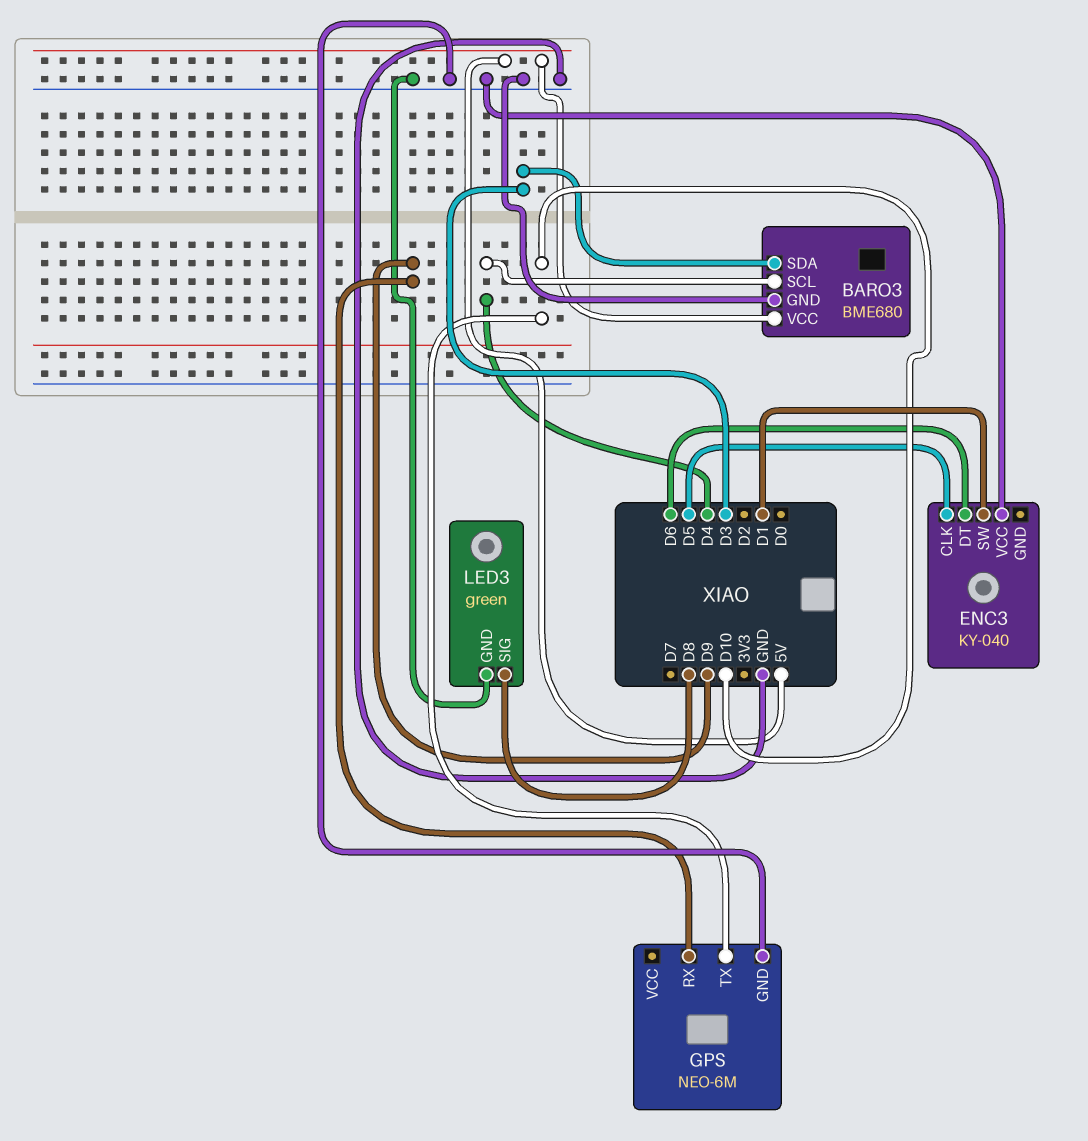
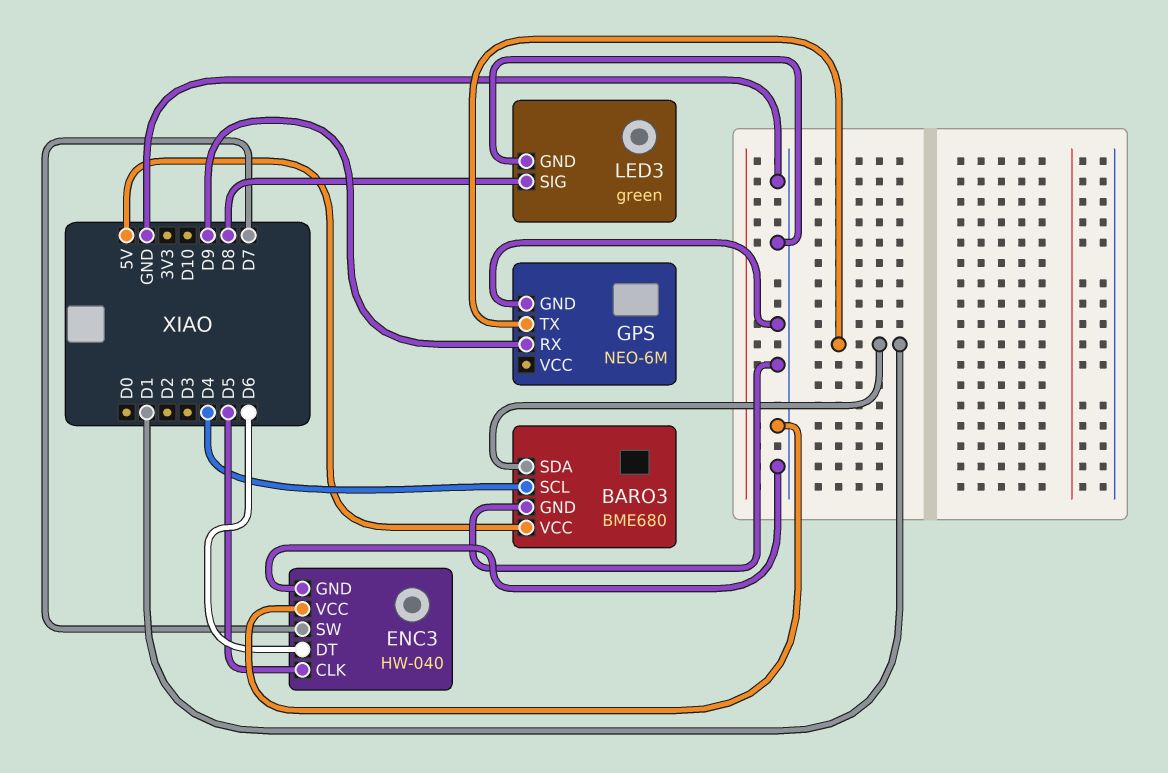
BARO3 pin SDA: D3 -> D1
ENC3: KY-040 -> HW-040
ENC3 pin GND: none -> GND
ENC3 pin SW: D1 -> D7
GPS pin TX: D10 -> D1

